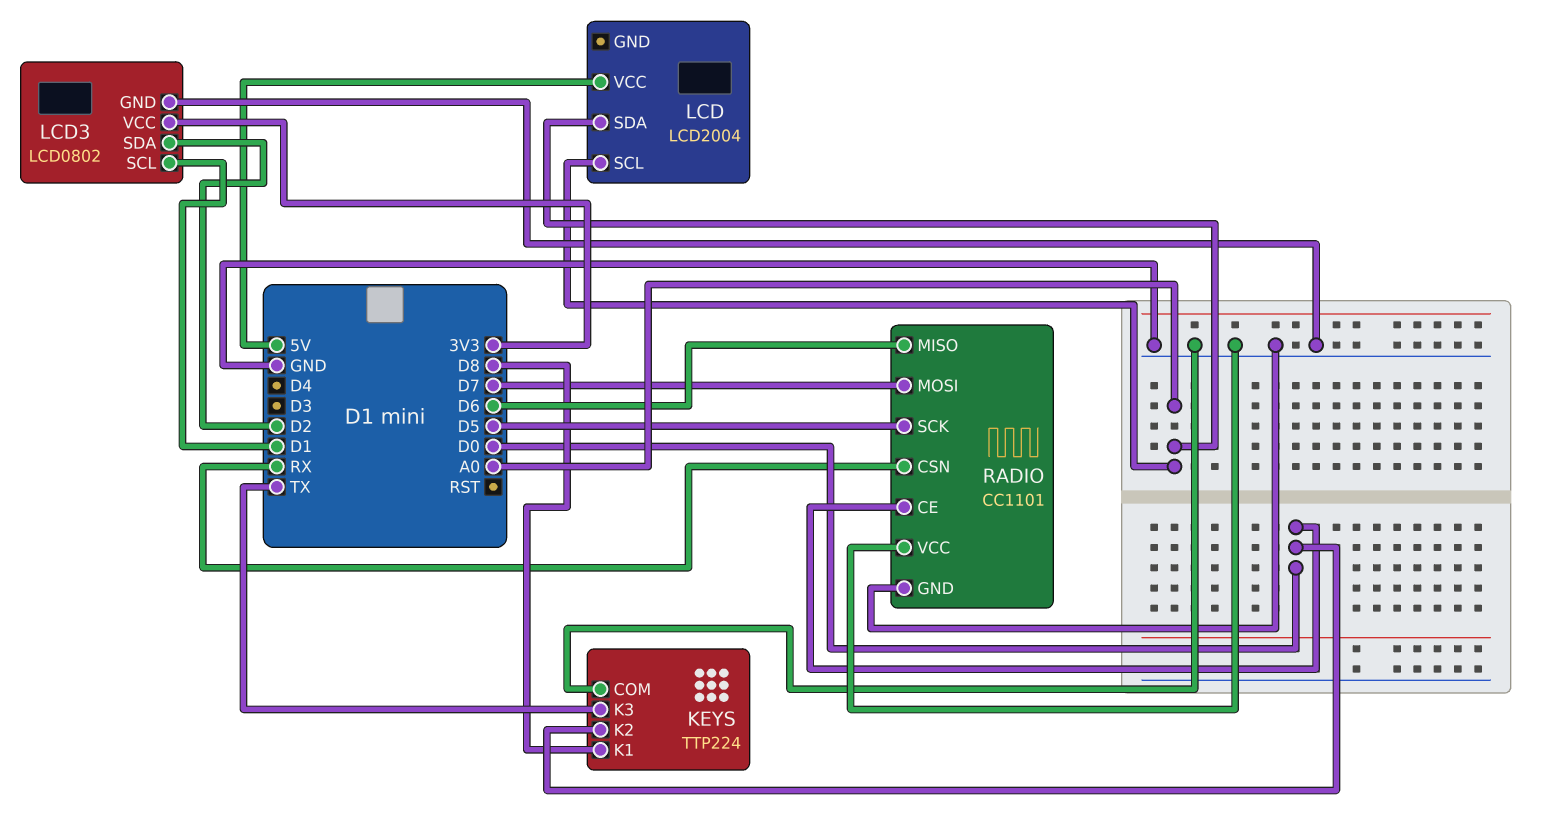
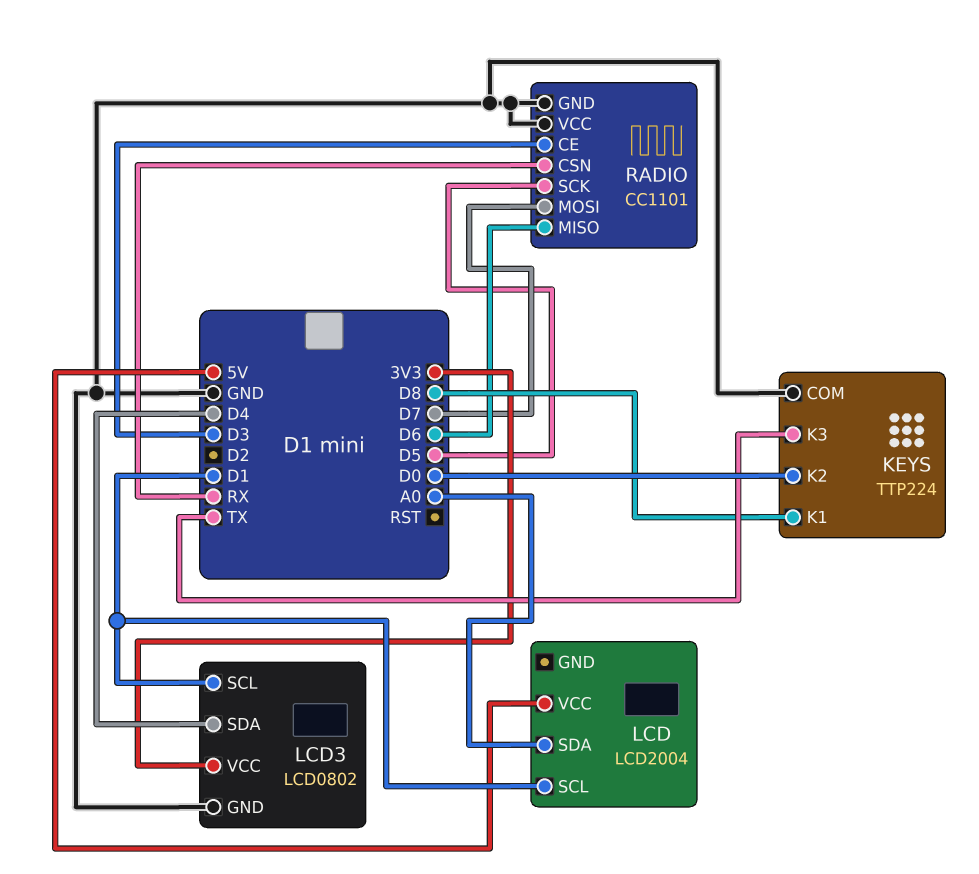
LCD pin SCL: A0 -> D1
LCD3 pin SDA: D2 -> D4
RADIO pin CE: D0 -> D3

